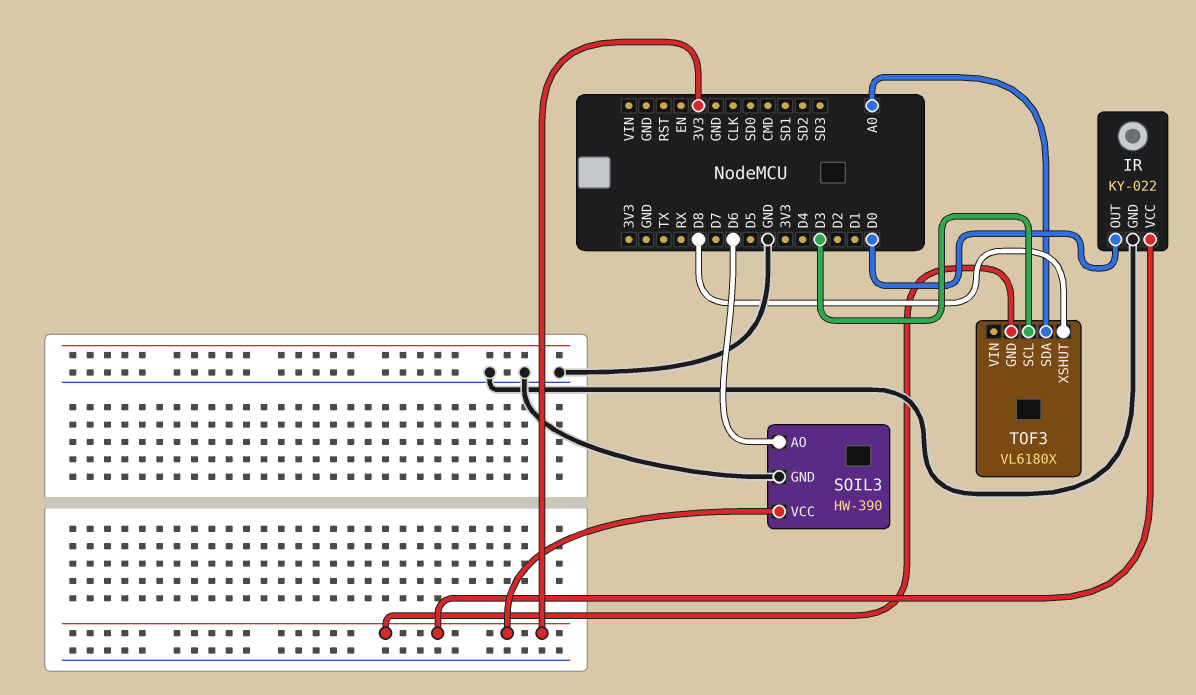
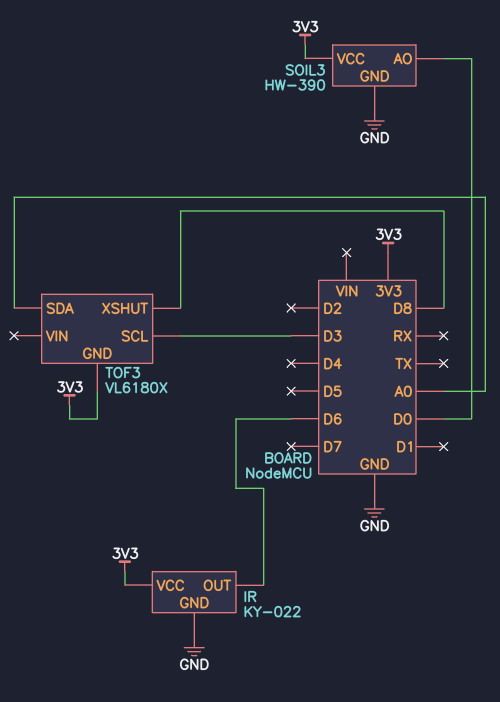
IR pin OUT: D0 -> D6
SOIL3 pin AO: D6 -> D0

